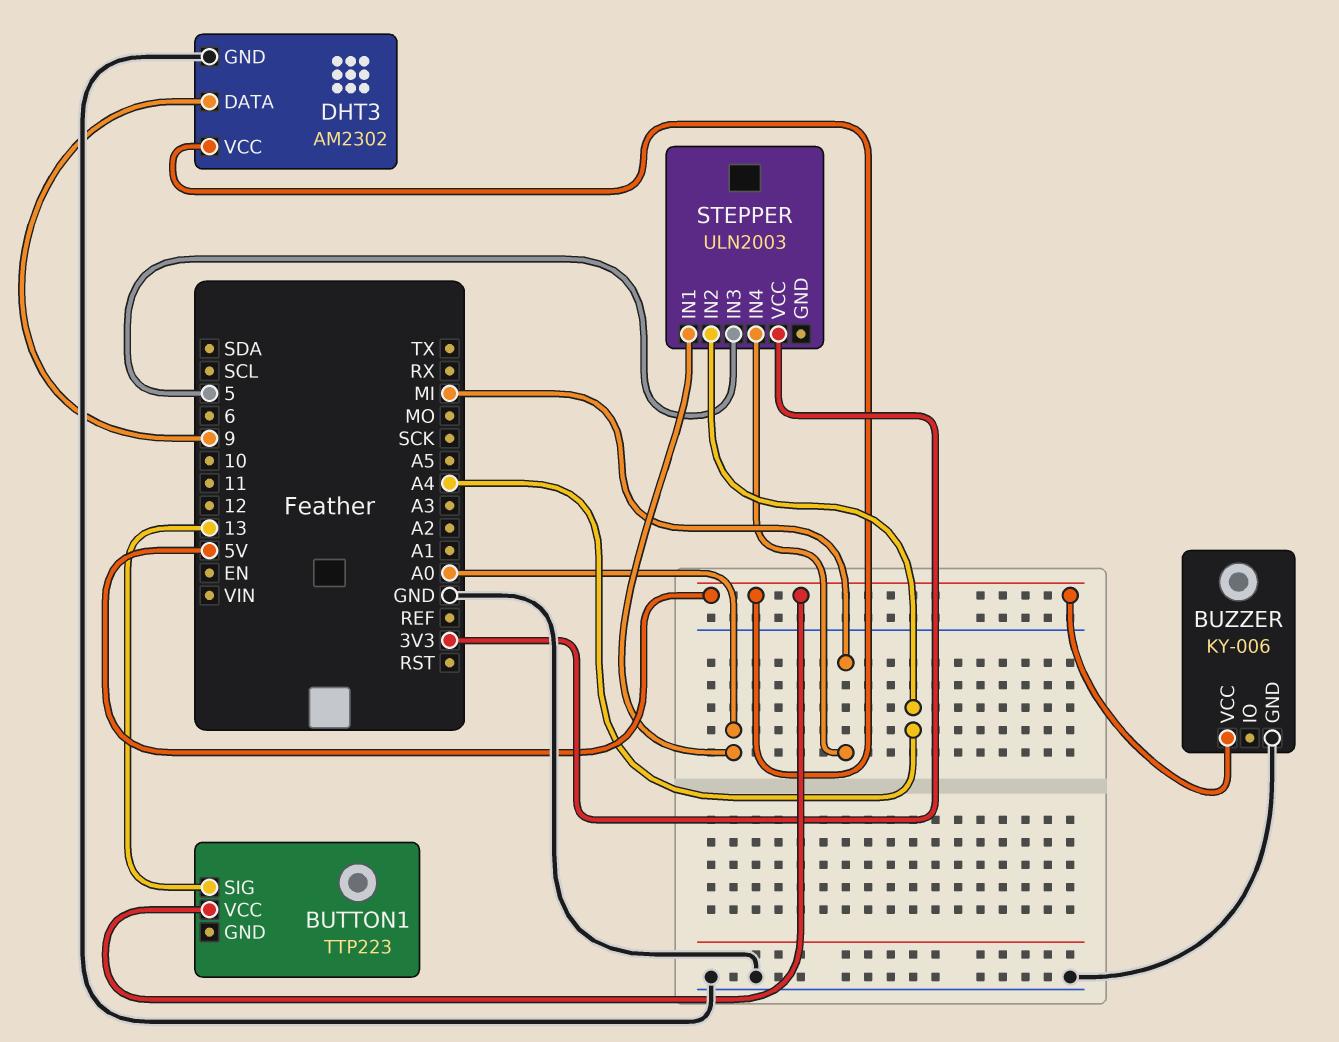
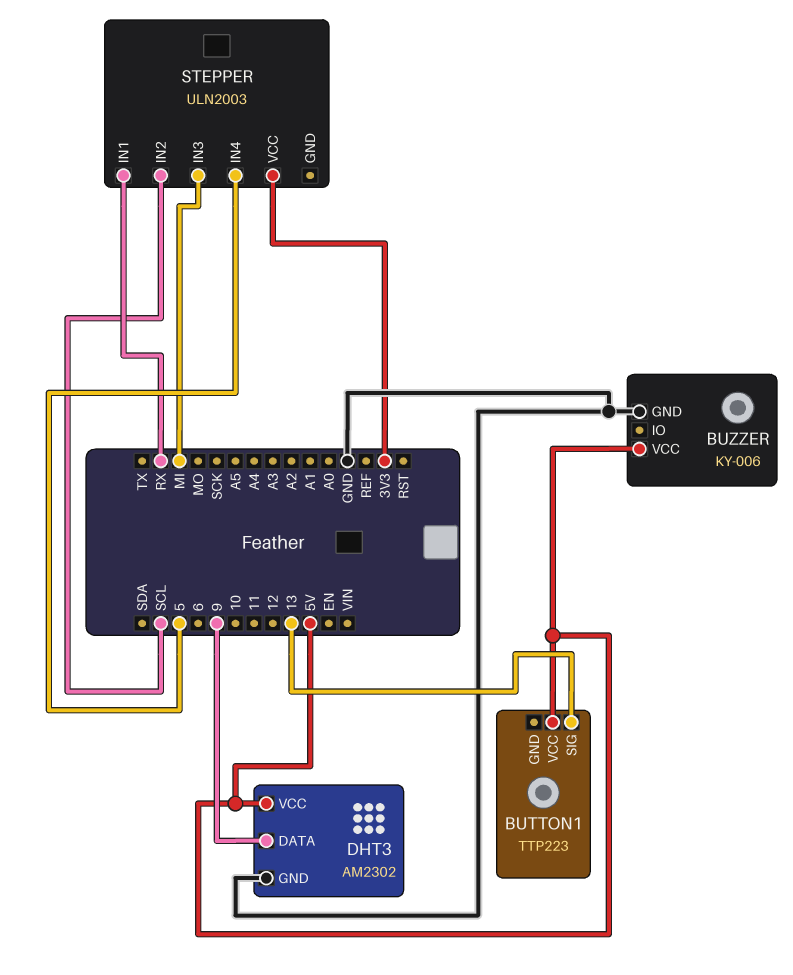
STEPPER pin IN1: A0 -> RX
STEPPER pin IN2: A4 -> SCL
STEPPER pin IN3: 5 -> MI
STEPPER pin IN4: MI -> 5

